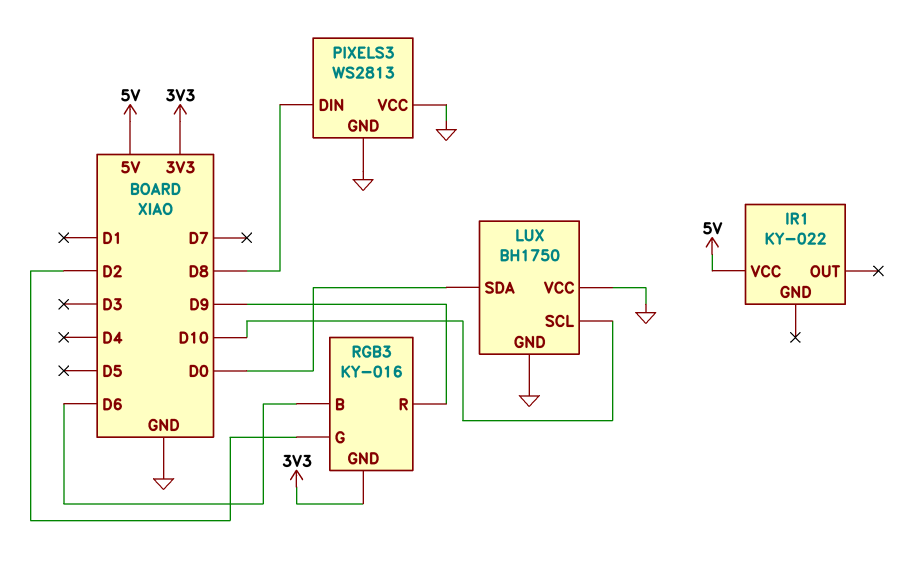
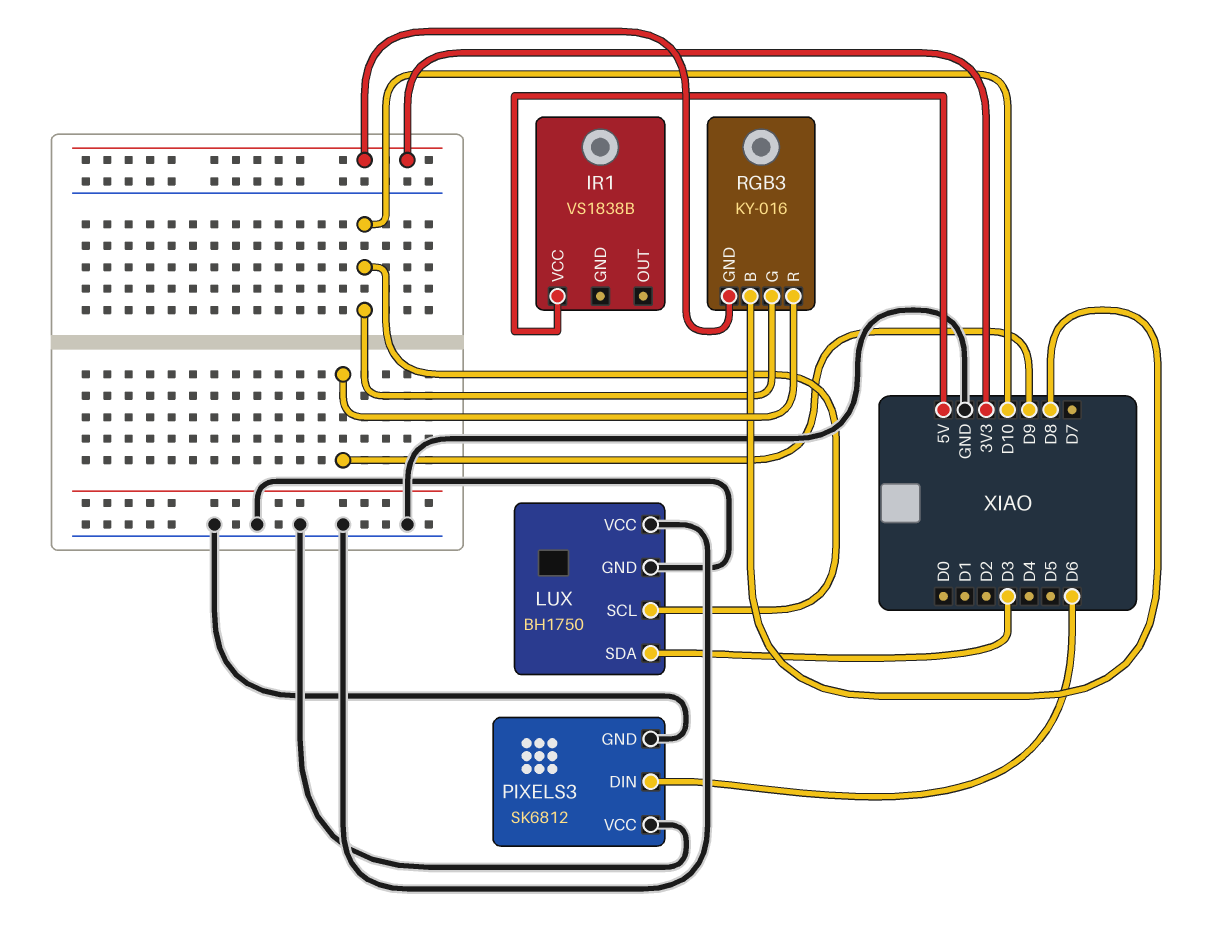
IR1: KY-022 -> VS1838B
LUX pin SDA: D0 -> D3
PIXELS3: WS2813 -> SK6812
PIXELS3 pin DIN: D8 -> D6
RGB3 pin B: D6 -> D8
RGB3 pin G: D2 -> D10

